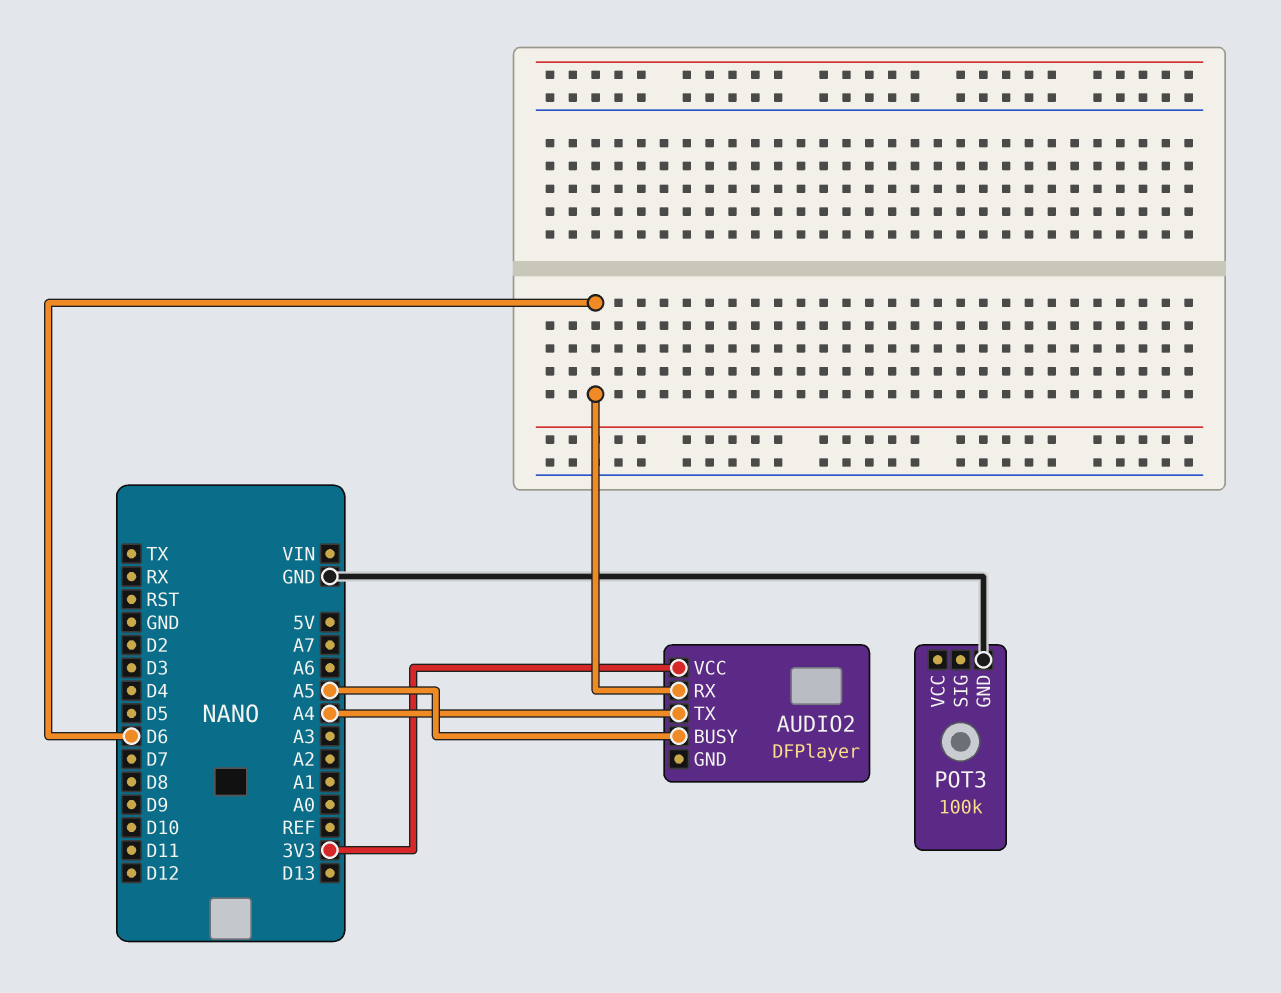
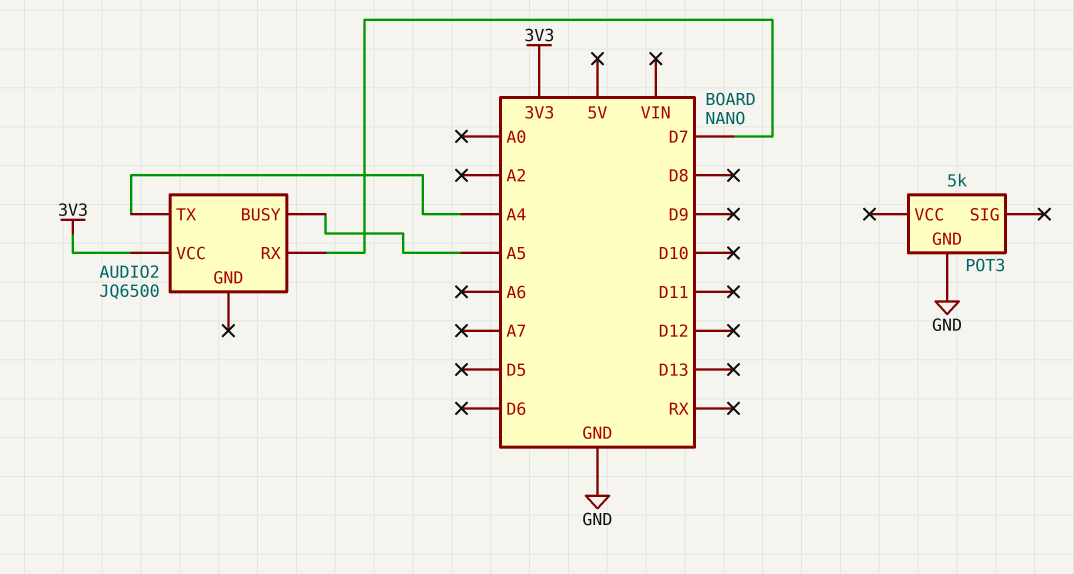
AUDIO2: DFPlayer -> JQ6500
AUDIO2 pin RX: D6 -> D7
POT3: 100k -> 5k

